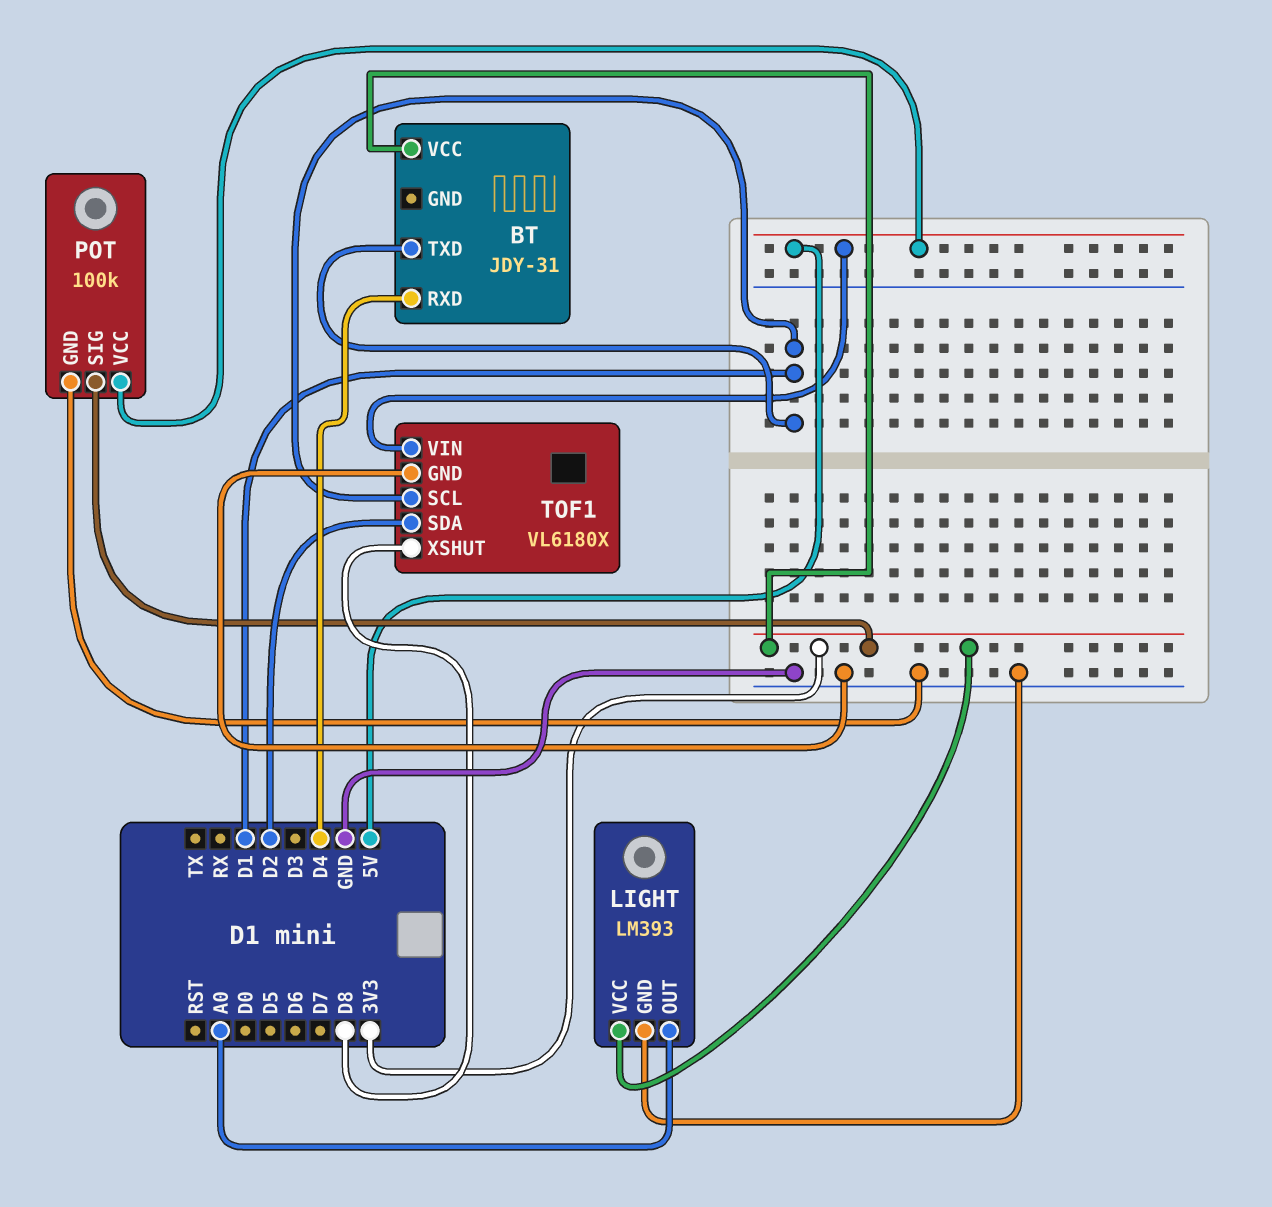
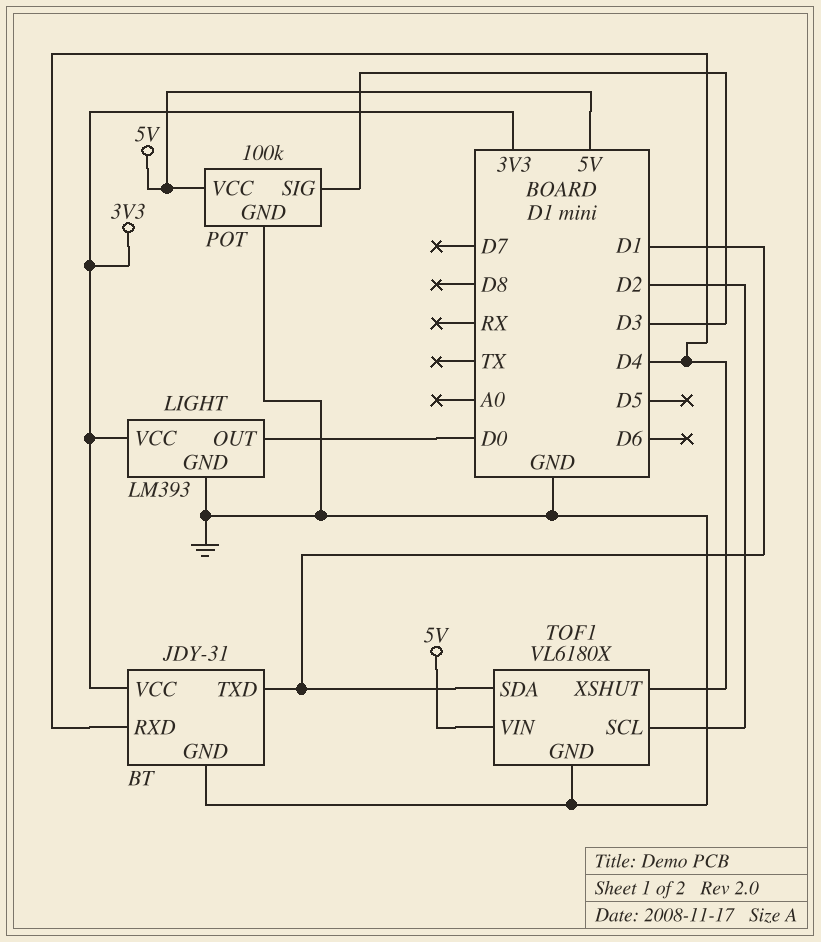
BT pin GND: none -> GND
LIGHT pin OUT: A0 -> D0
POT pin SIG: 3V3 -> D3
TOF1 pin SCL: D1 -> D2
TOF1 pin SDA: D2 -> D1
TOF1 pin XSHUT: D8 -> D4

